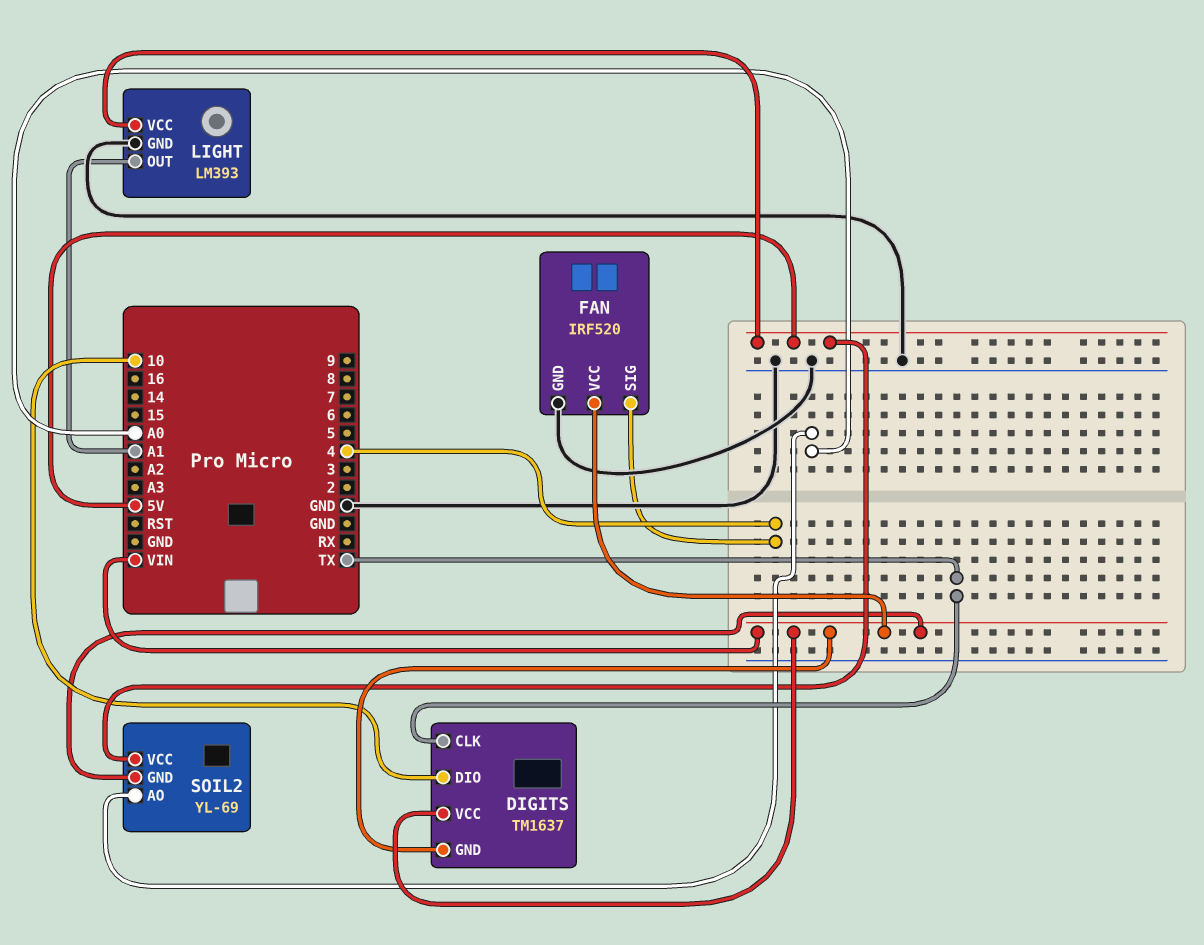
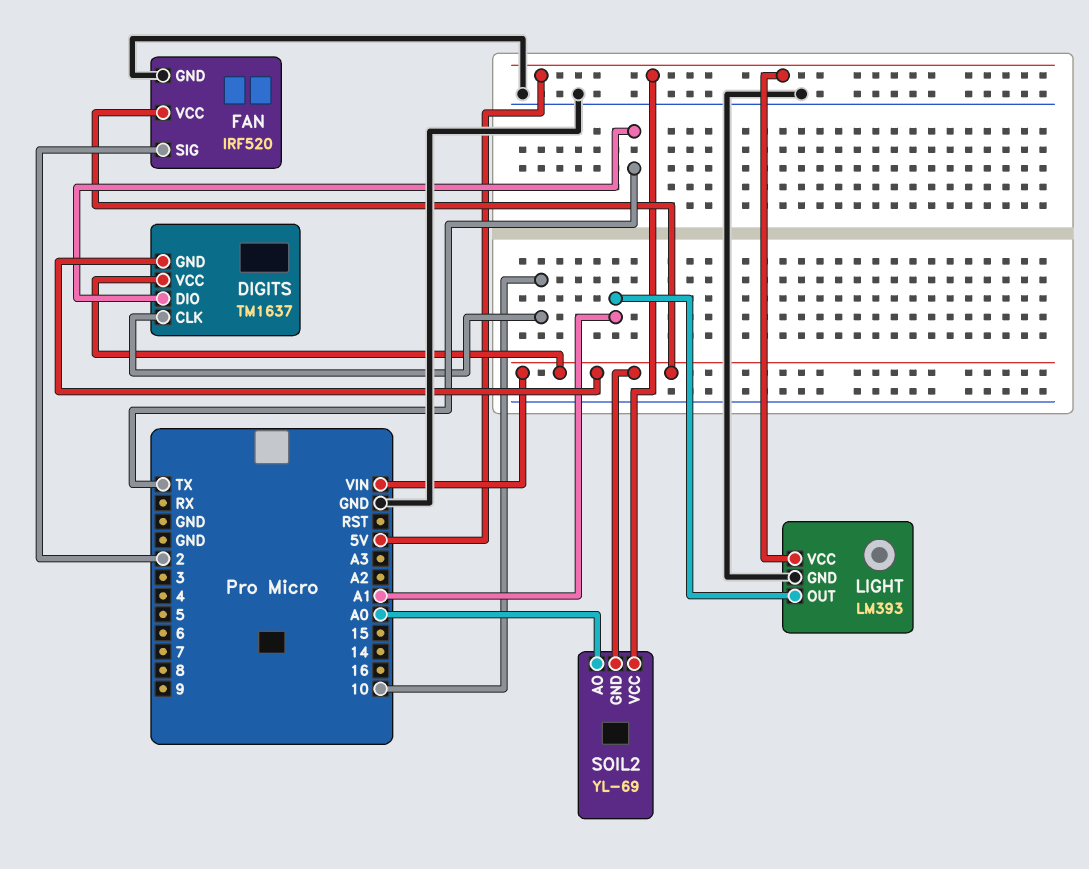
DIGITS pin CLK: TX -> 10
DIGITS pin DIO: 10 -> TX
FAN pin SIG: 4 -> 2

